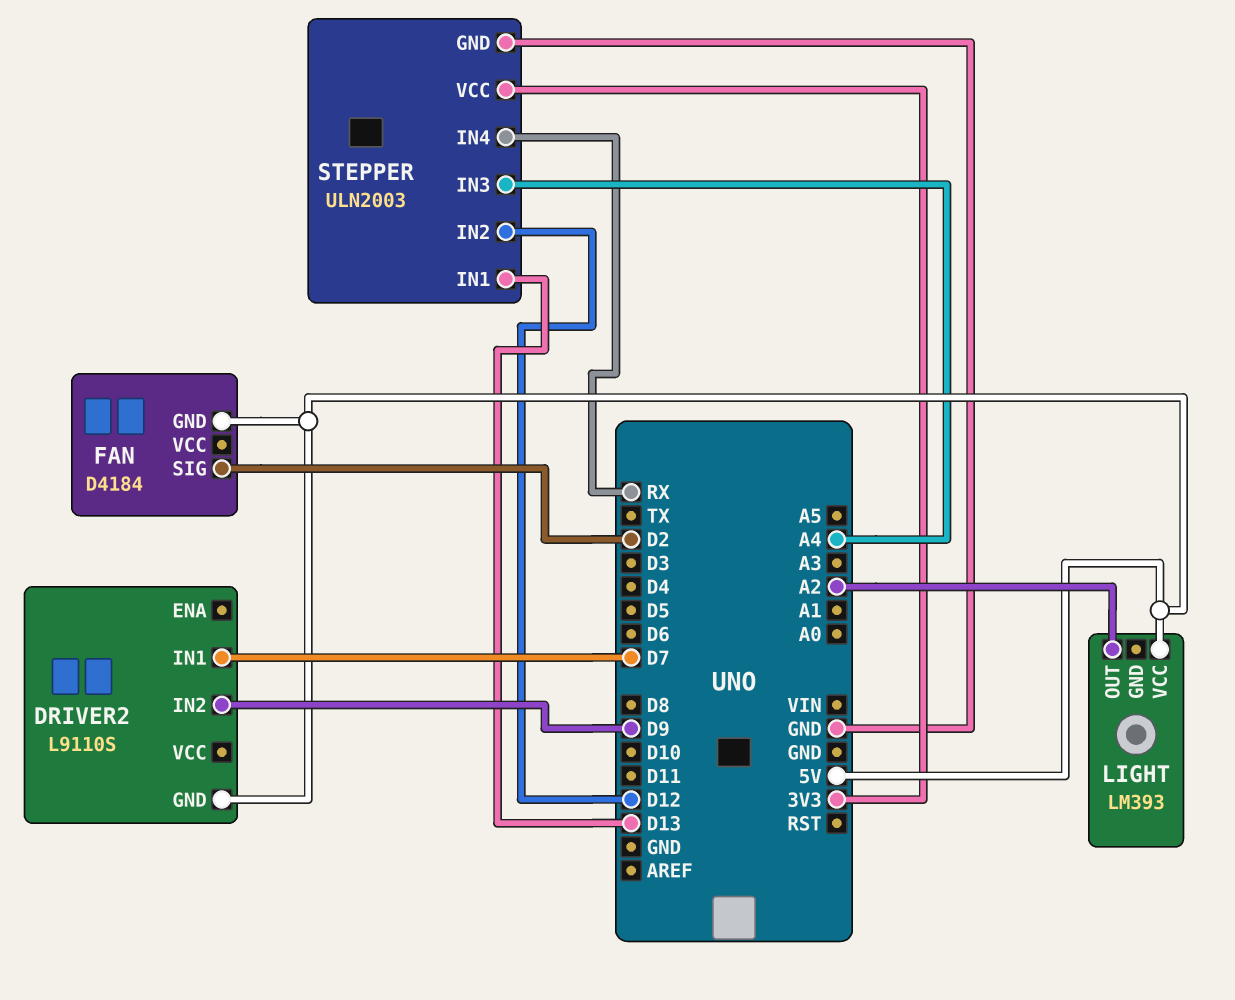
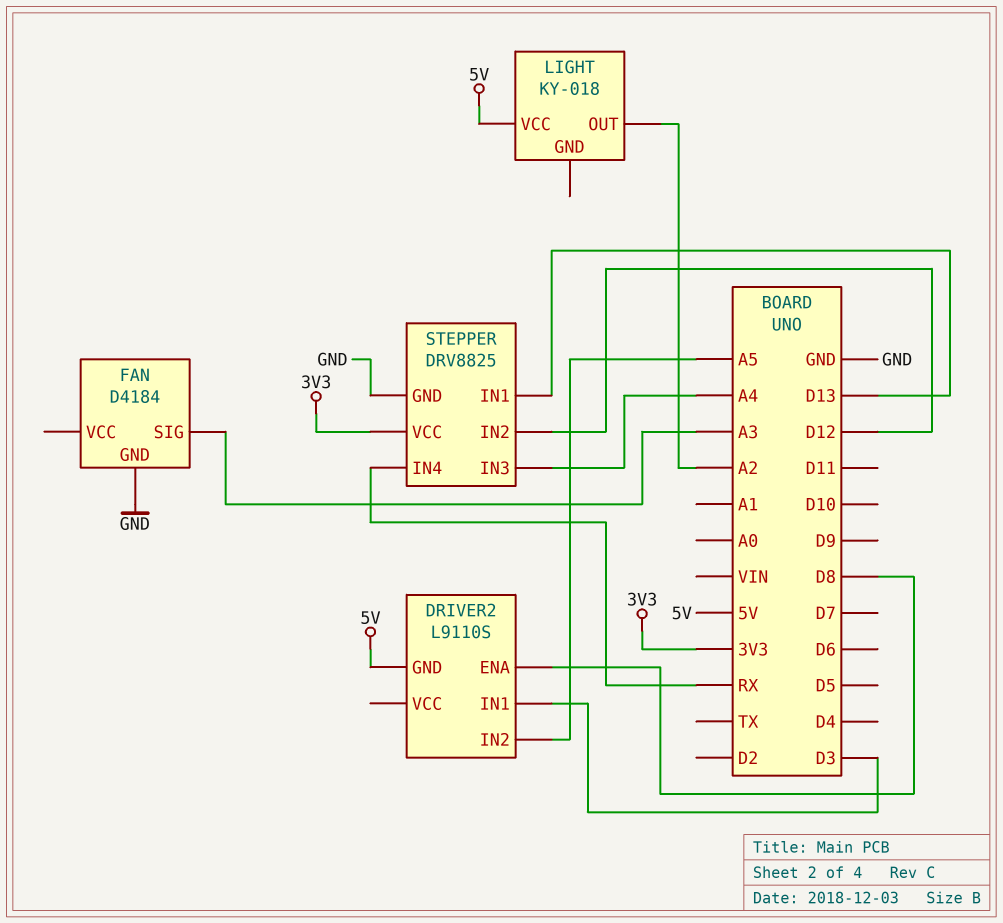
DRIVER2 pin ENA: none -> D8
DRIVER2 pin IN1: D7 -> D3
DRIVER2 pin IN2: D9 -> A5
FAN pin GND: 5V -> GND
FAN pin SIG: D2 -> A3
LIGHT: LM393 -> KY-018
STEPPER: ULN2003 -> DRV8825

